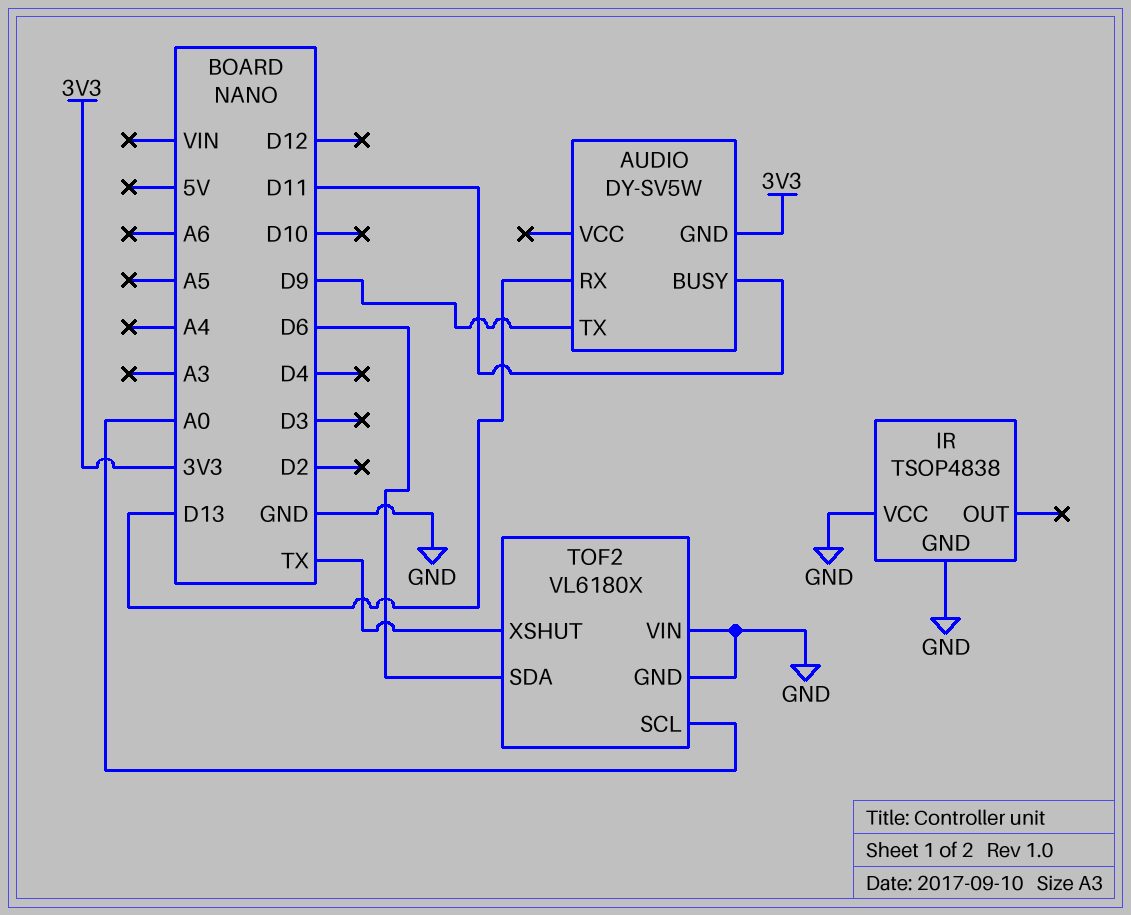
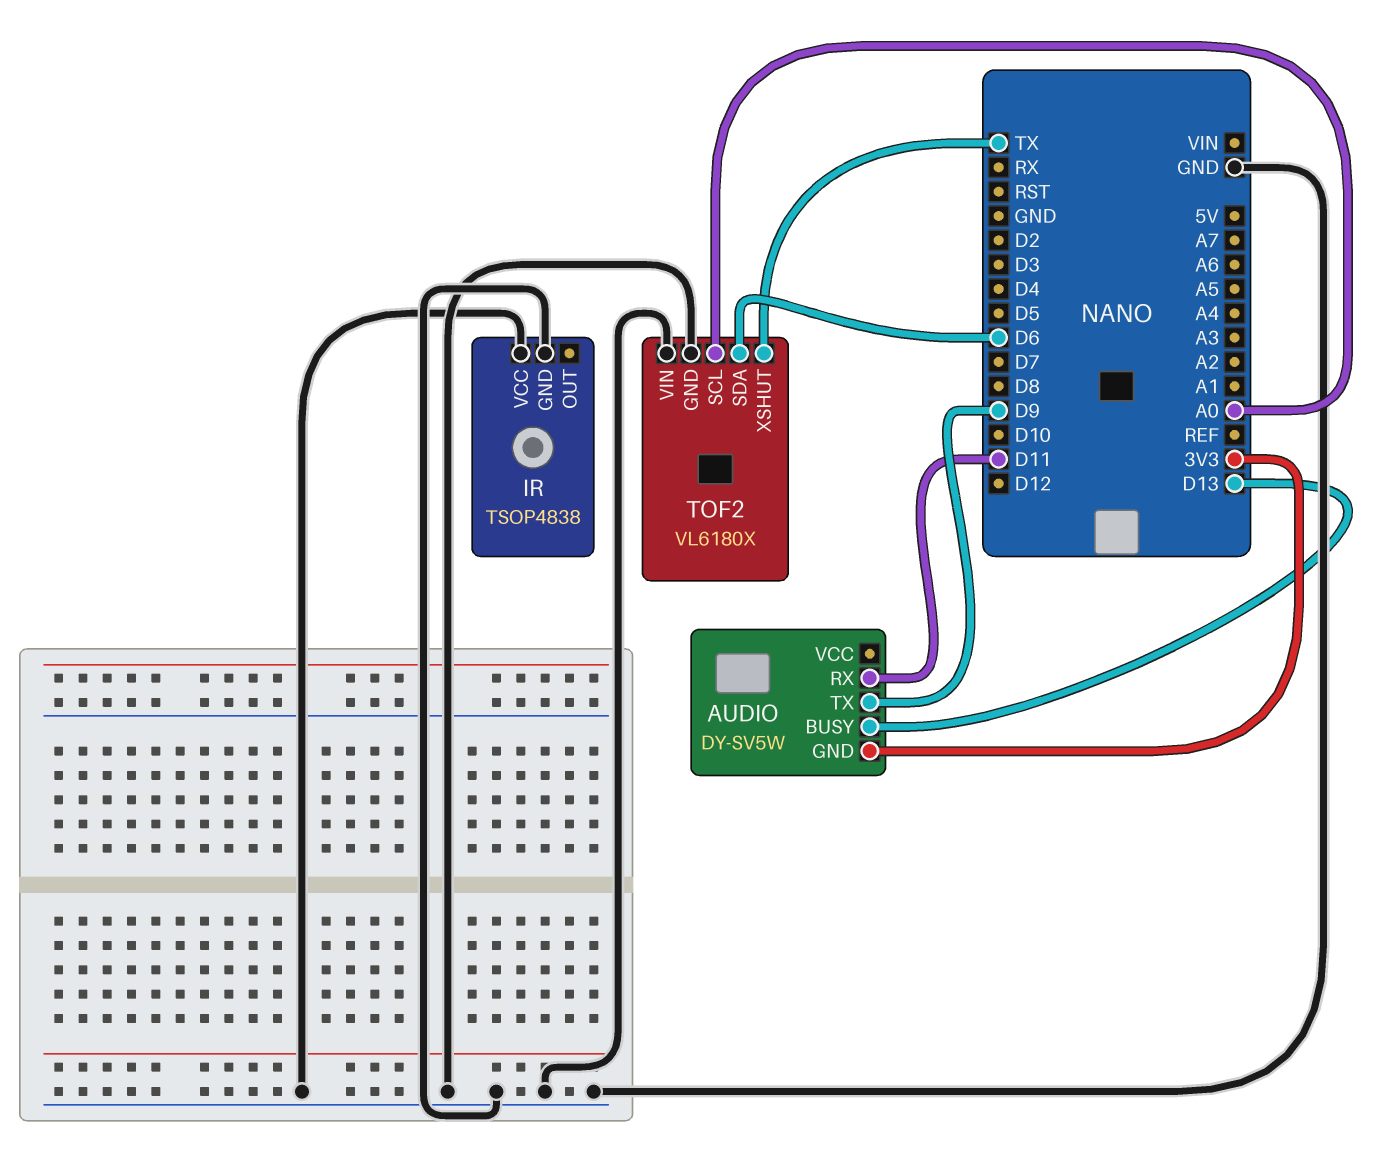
AUDIO pin BUSY: D11 -> D13
AUDIO pin RX: D13 -> D11

